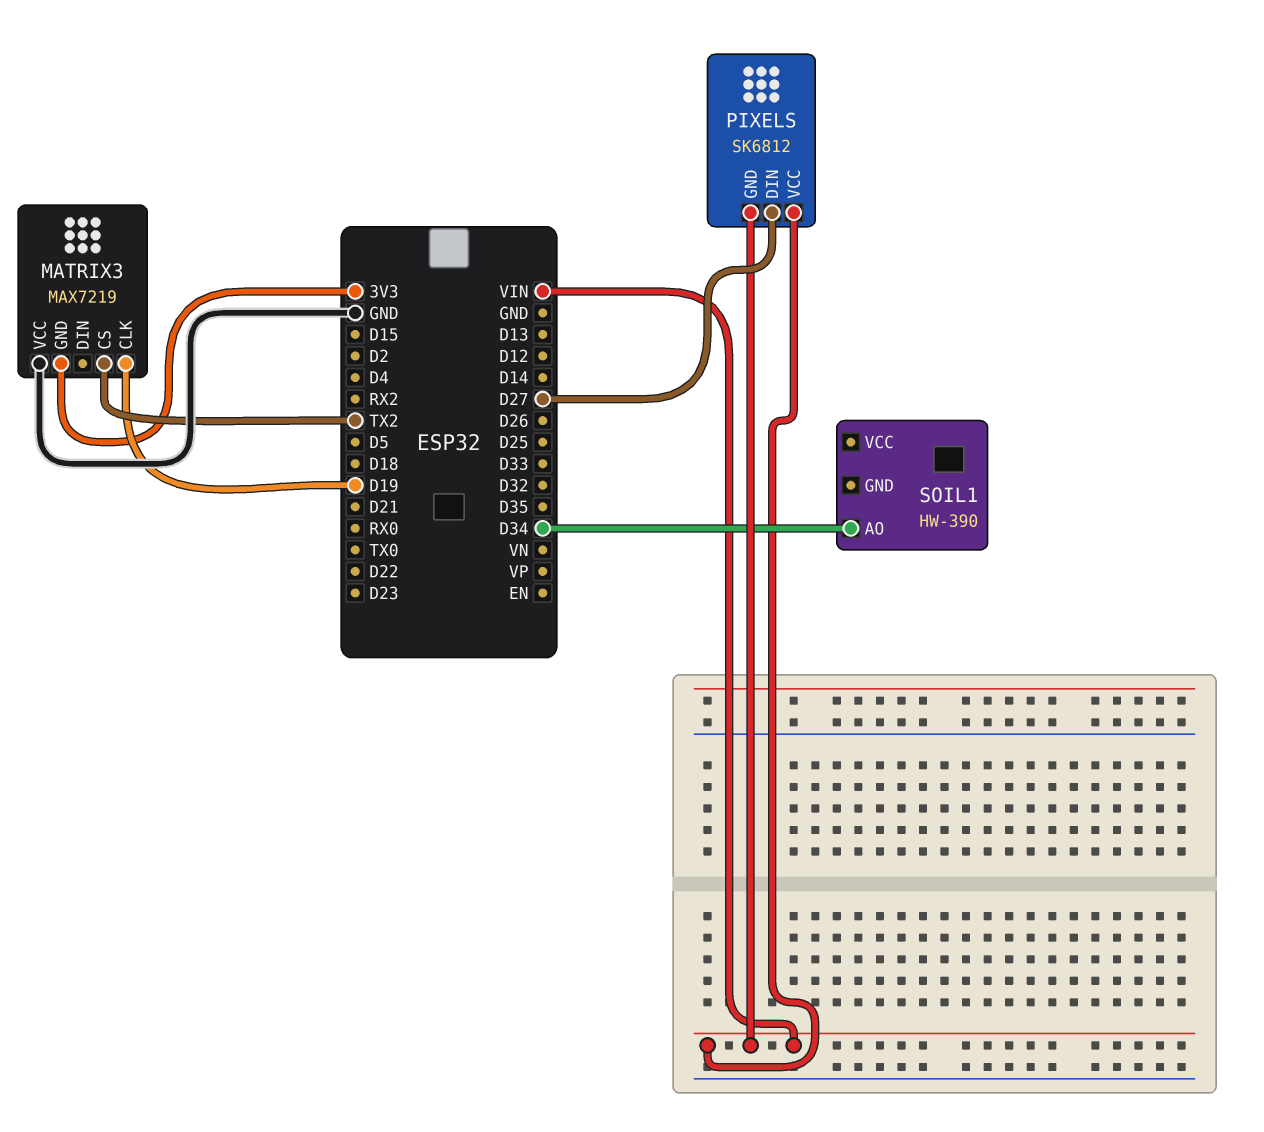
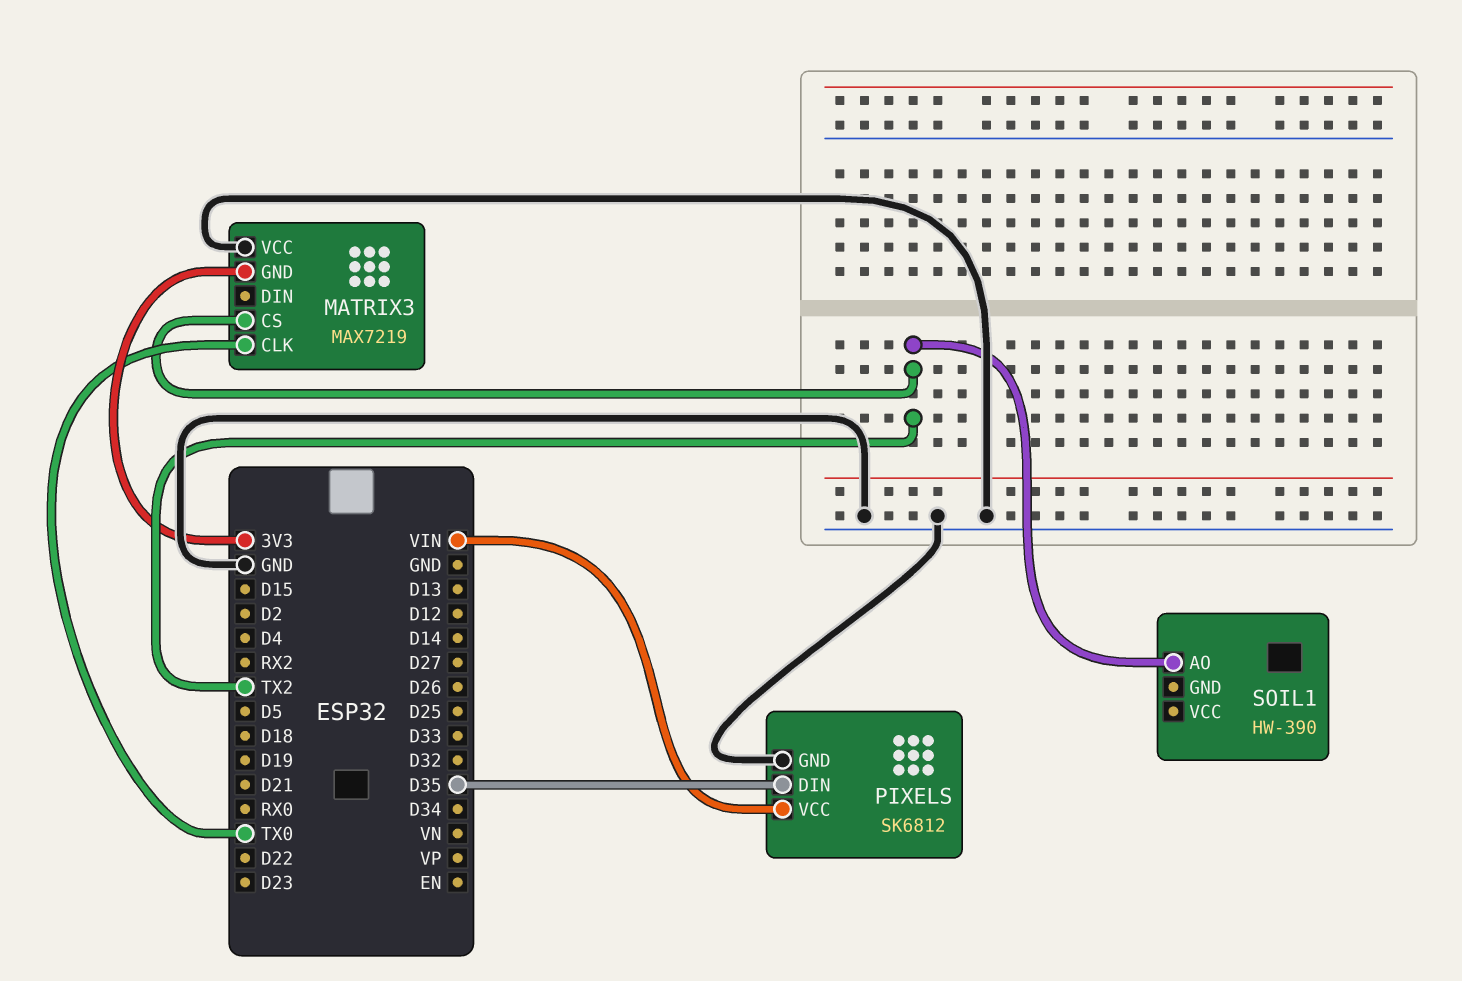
MATRIX3 pin CLK: D19 -> TX0
PIXELS pin DIN: D27 -> D35
PIXELS pin GND: VIN -> GND
SOIL1 pin AO: D34 -> TX2

